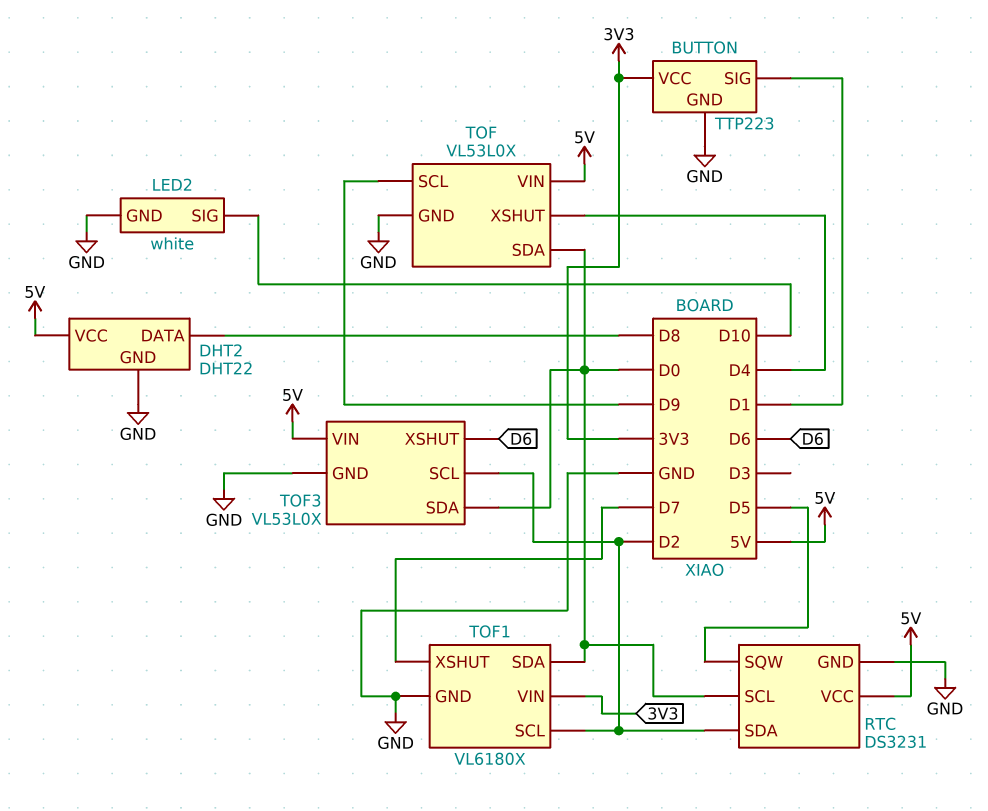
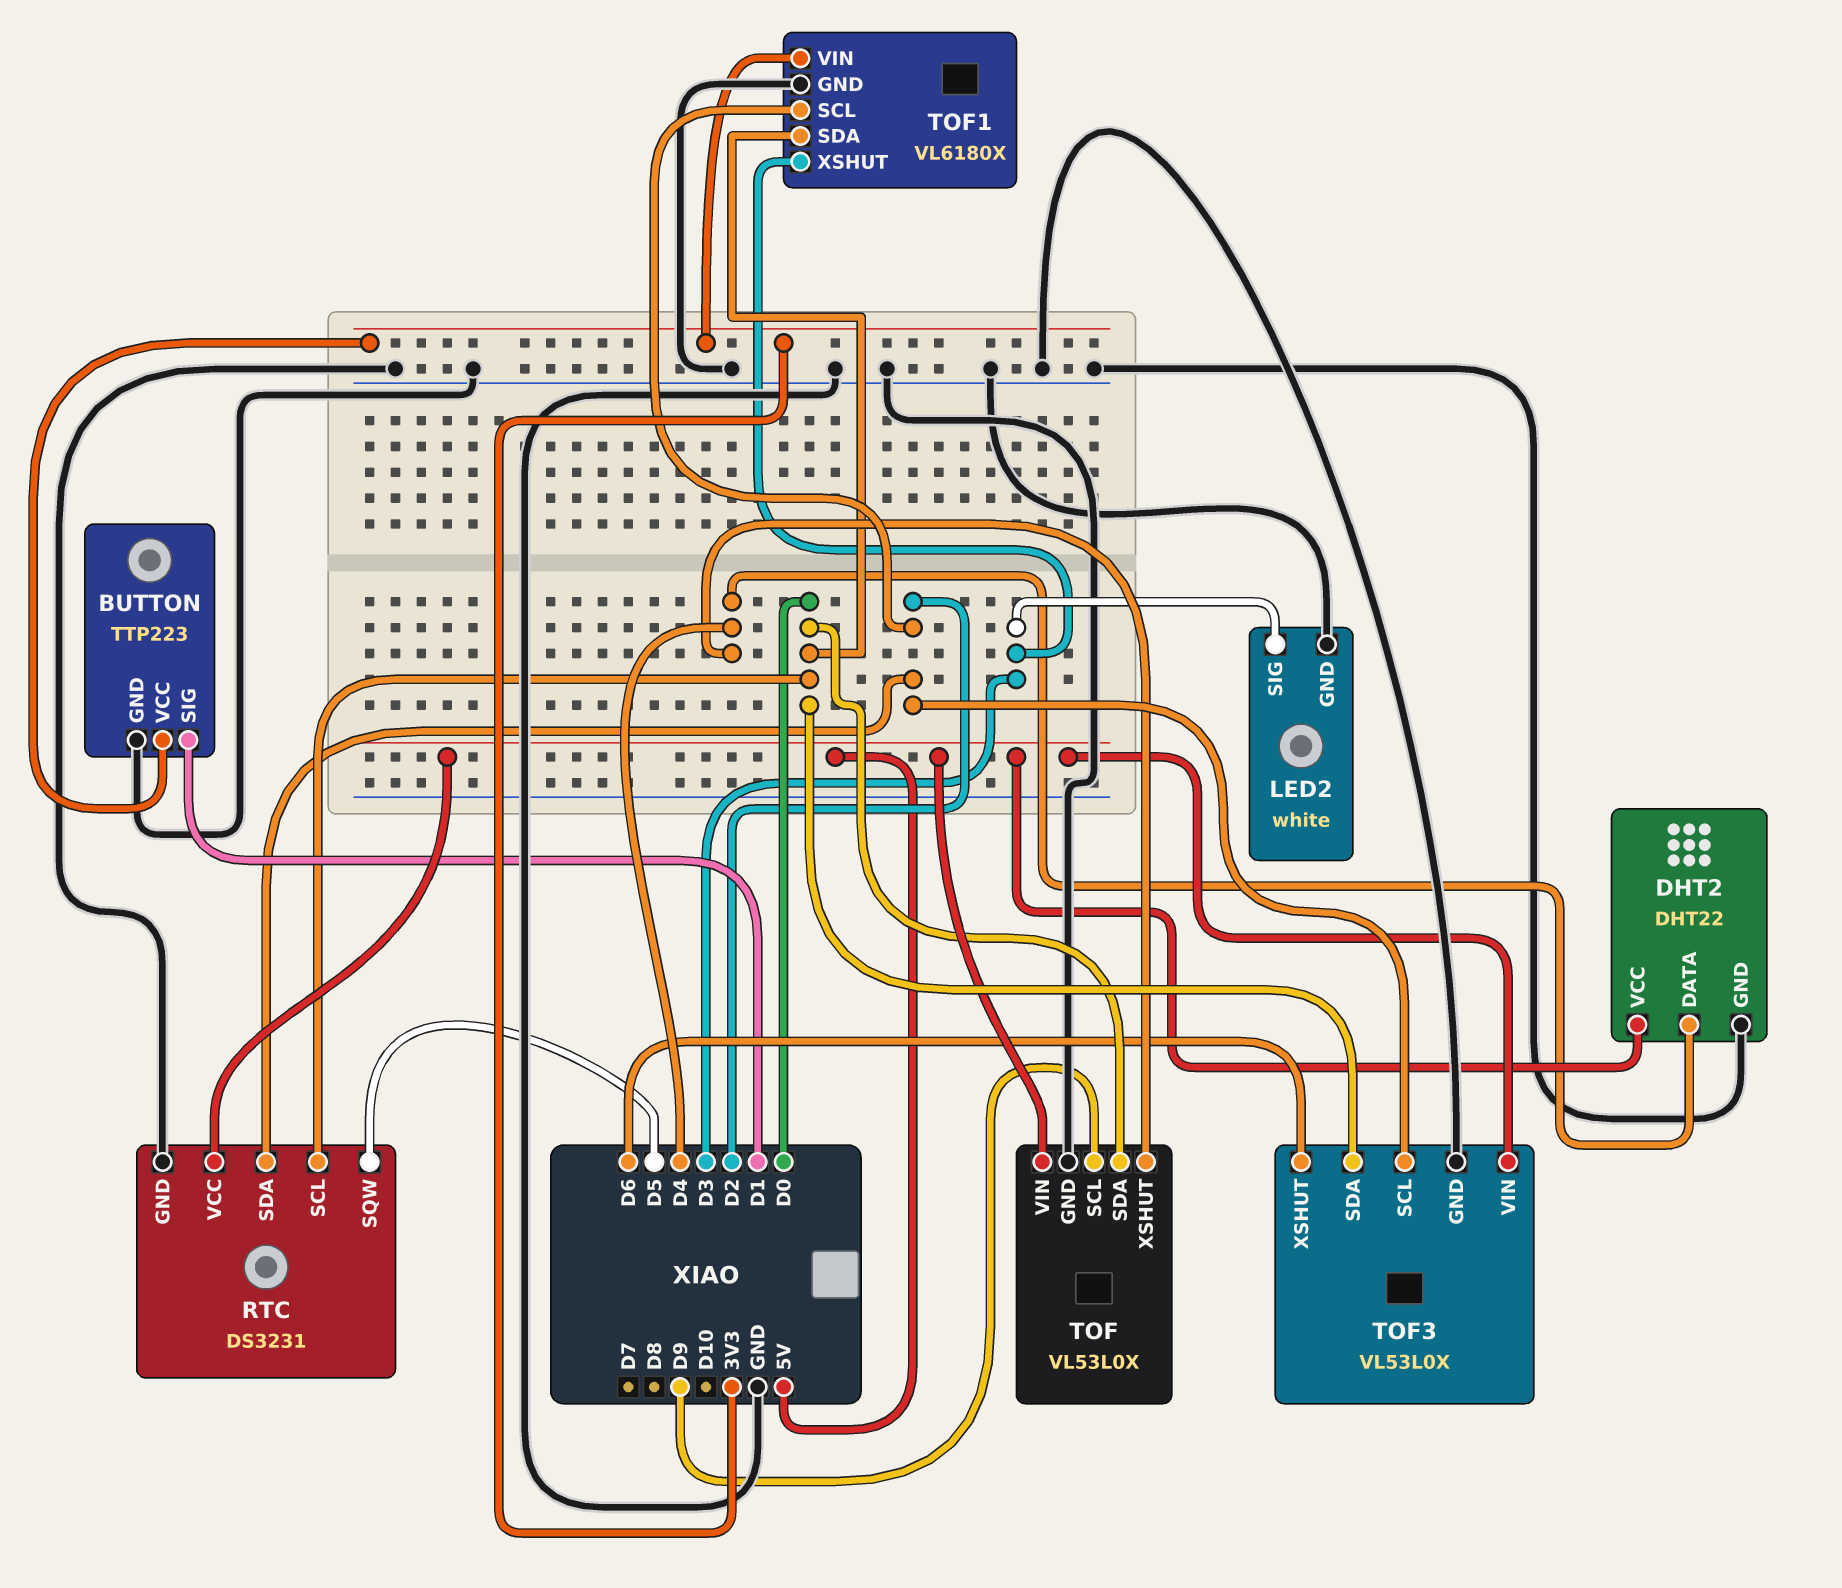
DHT2 pin DATA: D8 -> D4
LED2 pin SIG: D10 -> D3
TOF1 pin XSHUT: D7 -> D3

